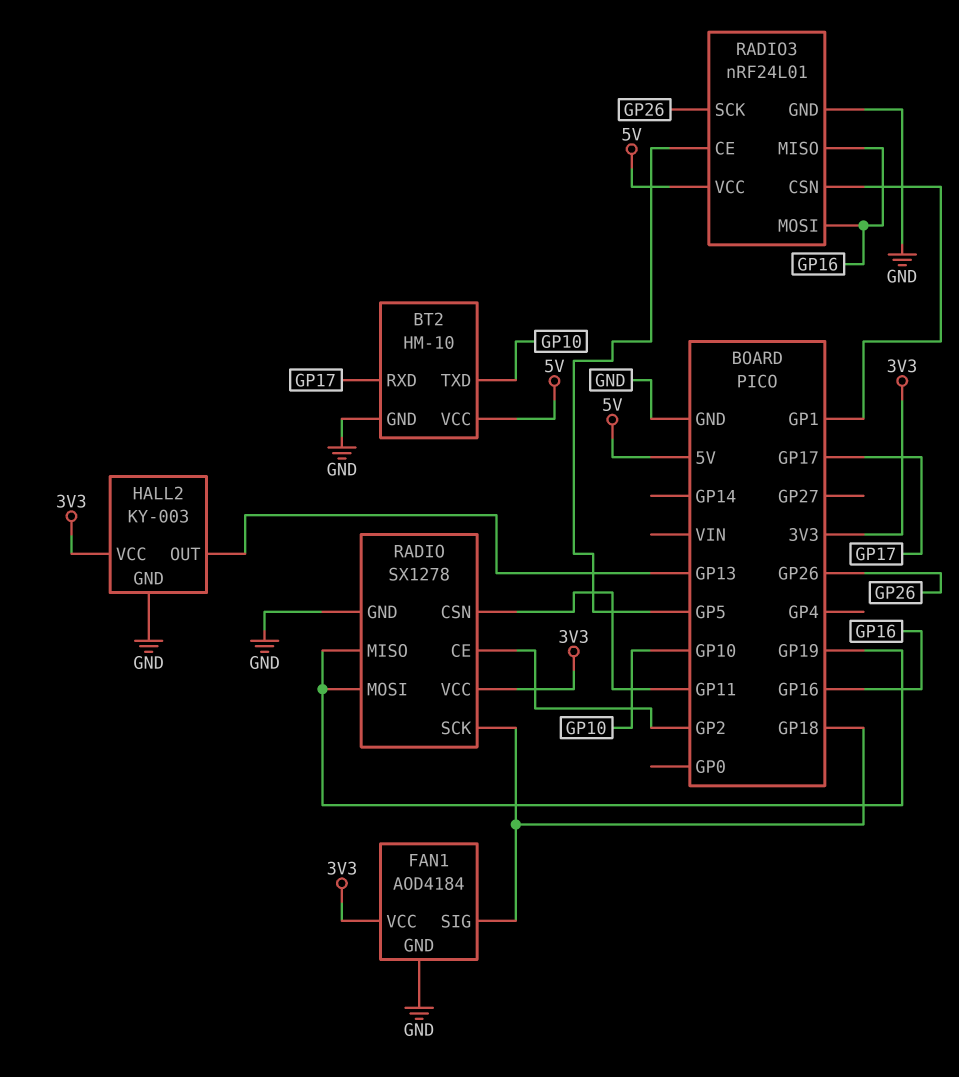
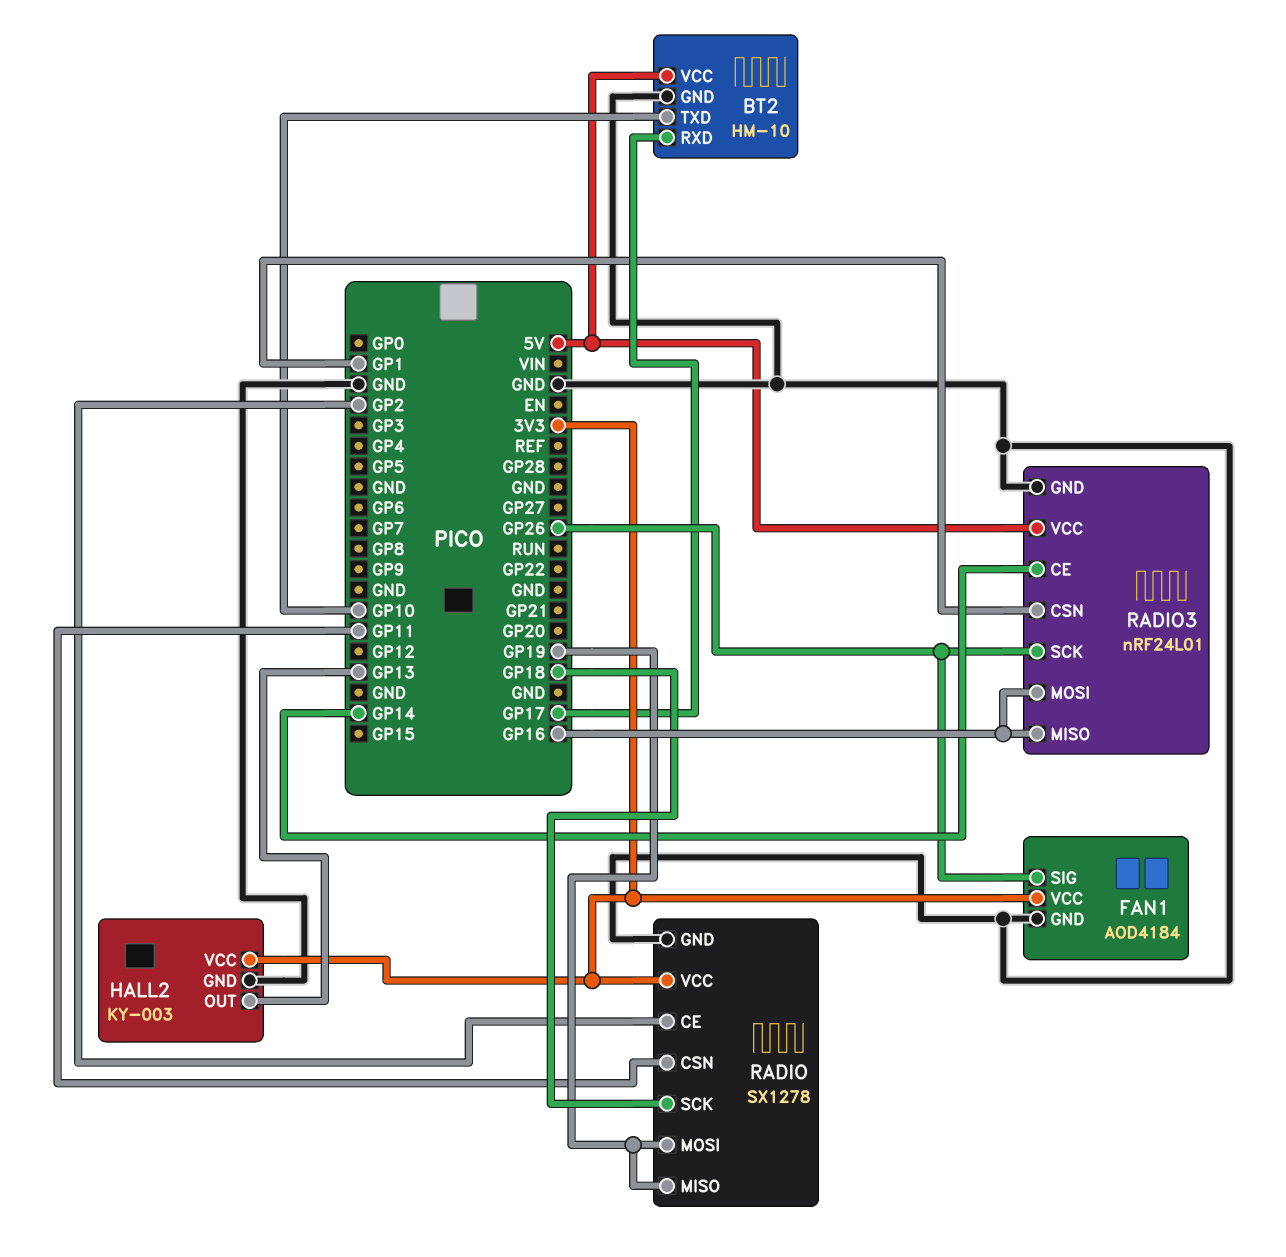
FAN1 pin SIG: GP18 -> GP26
RADIO3 pin CE: GP5 -> GP14

